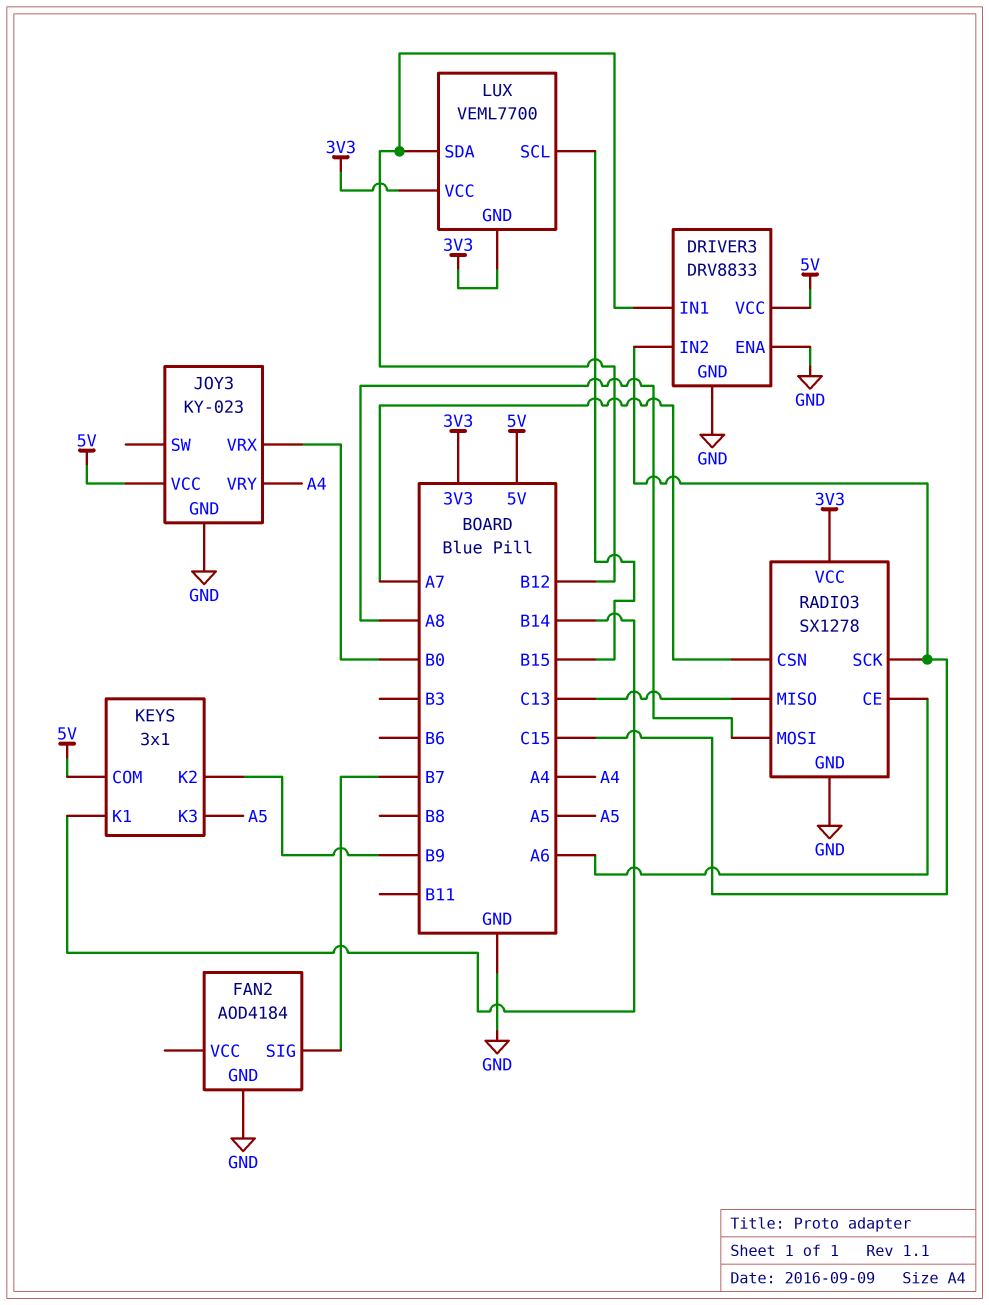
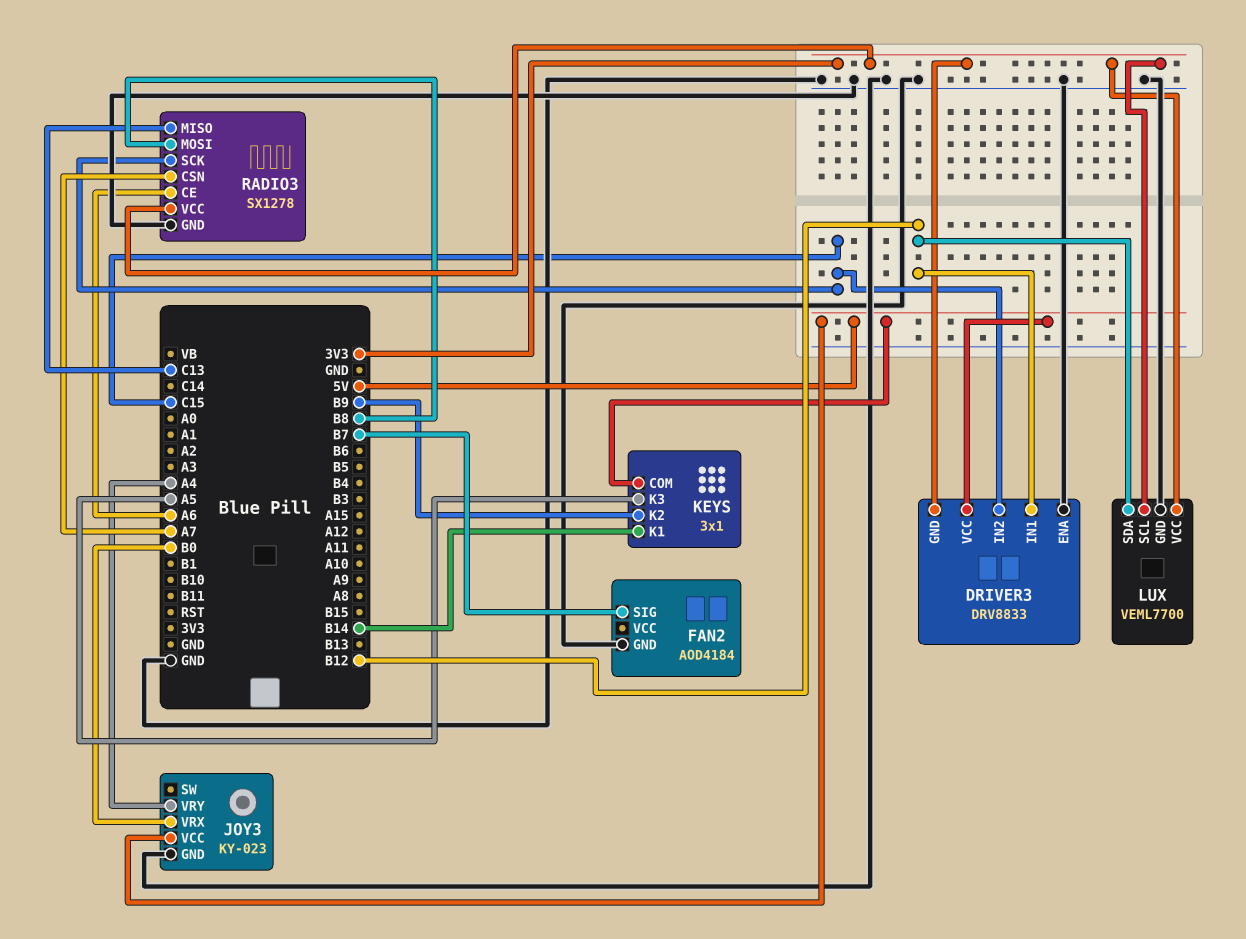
DRIVER3 pin GND: GND -> 3V3
LUX pin GND: 3V3 -> GND
LUX pin SCL: B15 -> 3V3
RADIO3 pin MOSI: A8 -> B8

